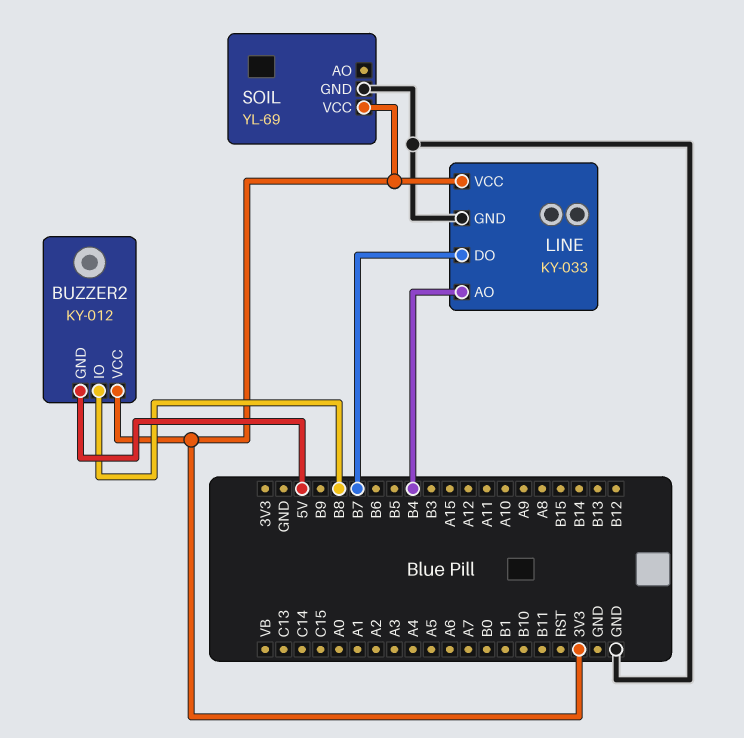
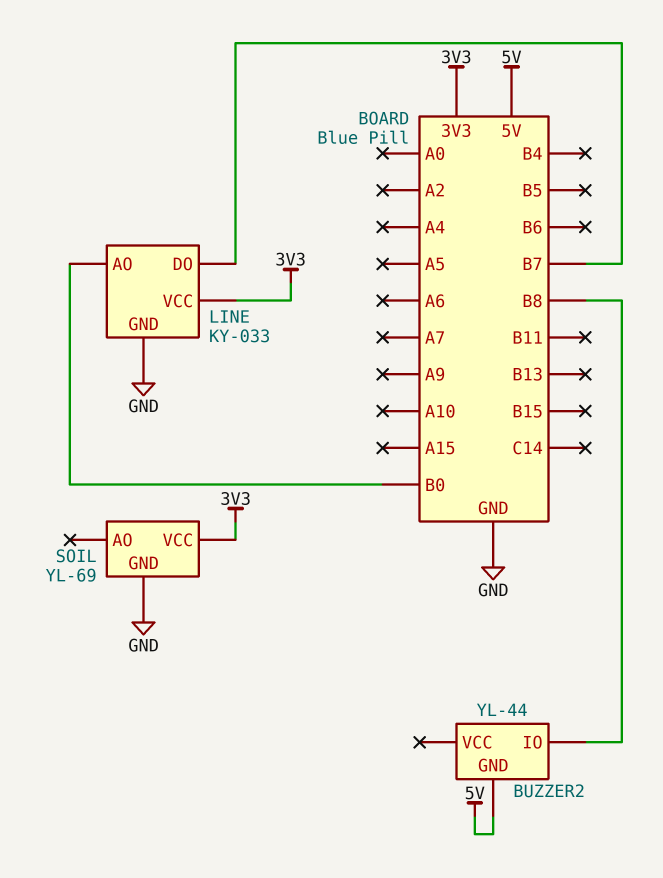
BUZZER2: KY-012 -> YL-44
BUZZER2 pin VCC: 3V3 -> none
LINE pin AO: B4 -> B0

